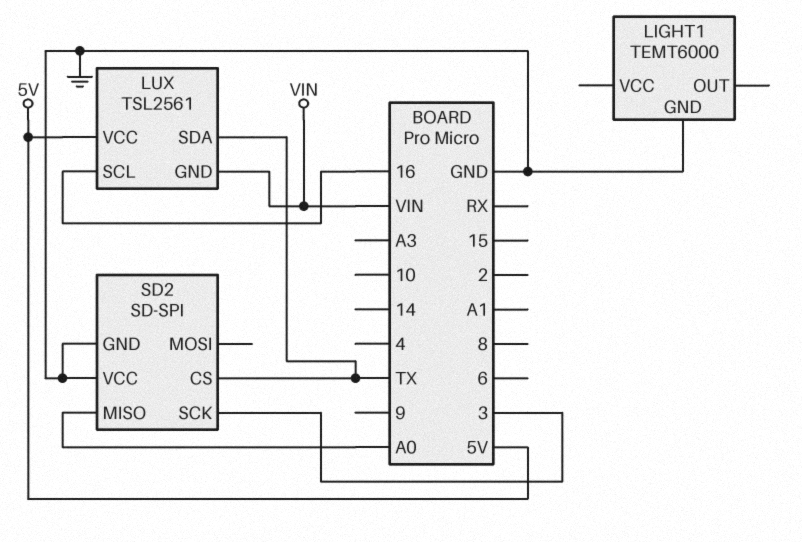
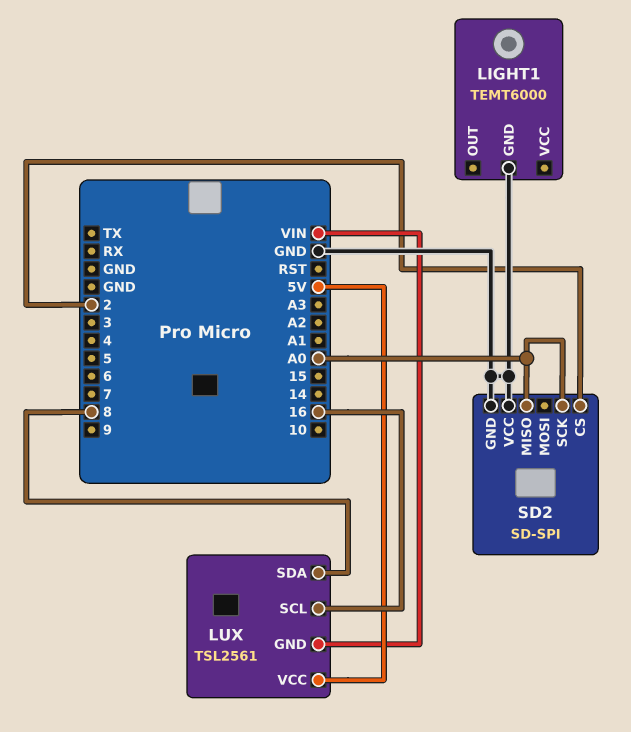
LUX pin SDA: TX -> 8
SD2 pin CS: TX -> 2
SD2 pin SCK: 3 -> A0

